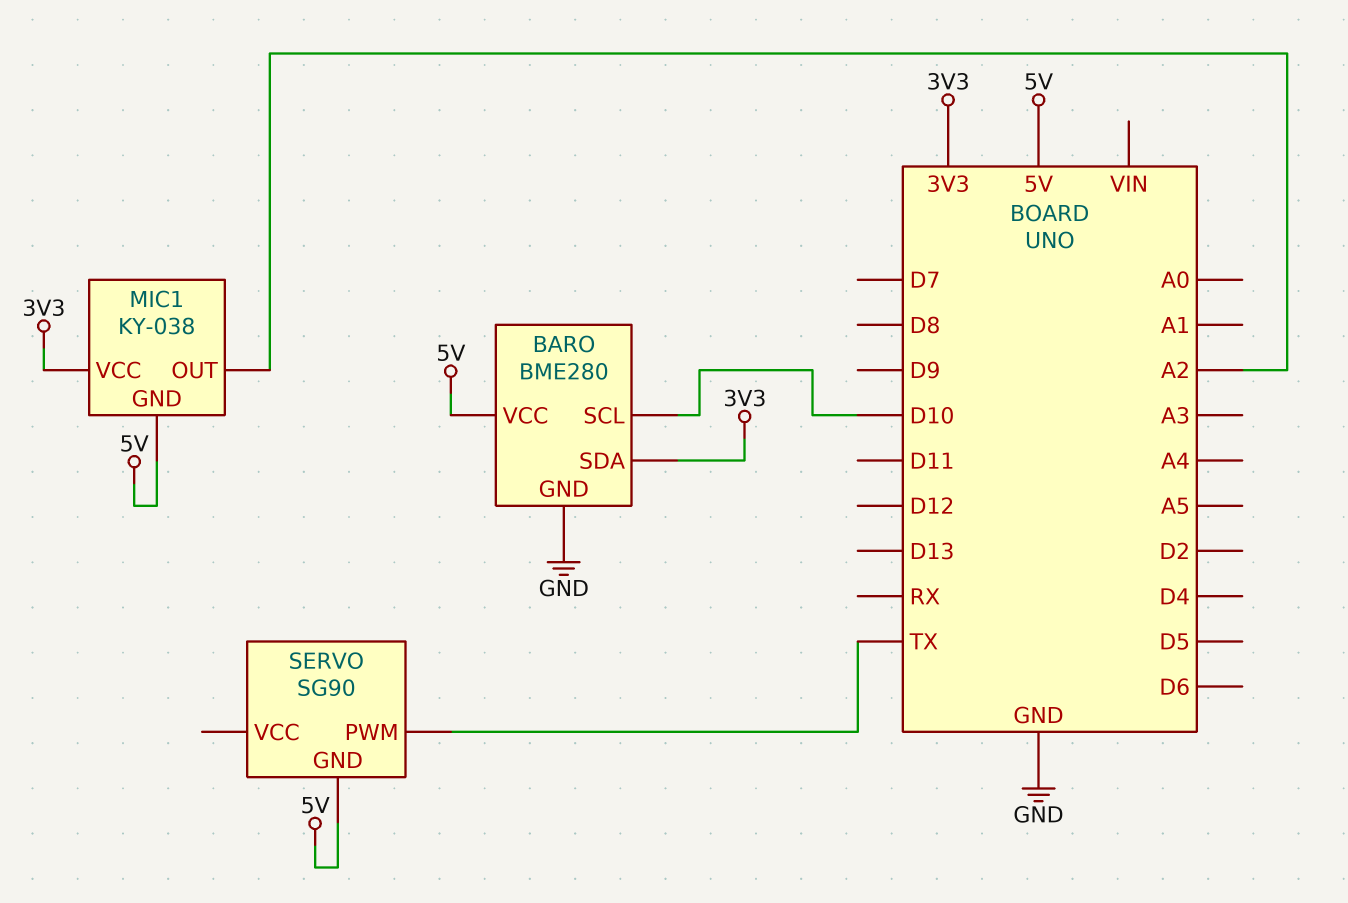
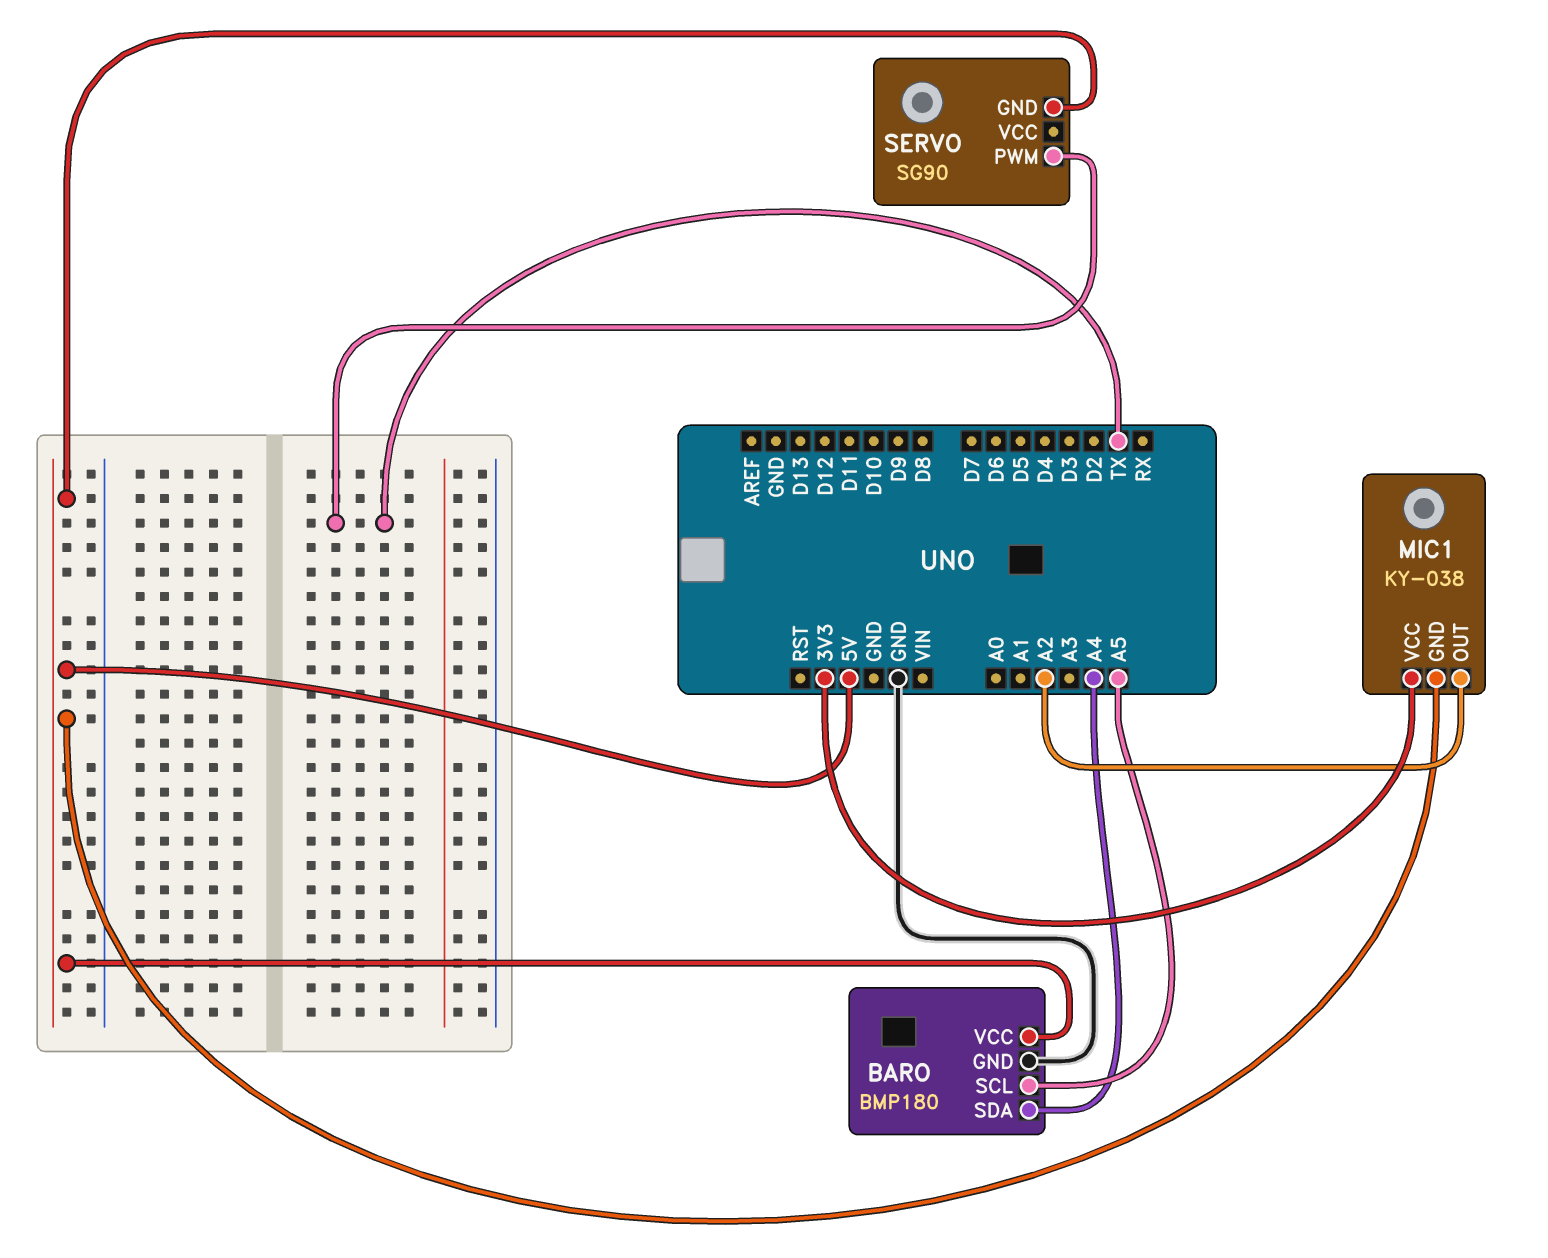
BARO: BME280 -> BMP180
BARO pin SCL: D10 -> A5
BARO pin SDA: 3V3 -> A4

